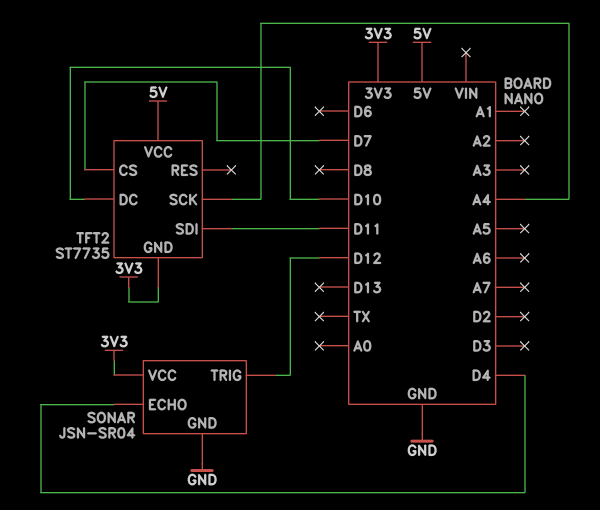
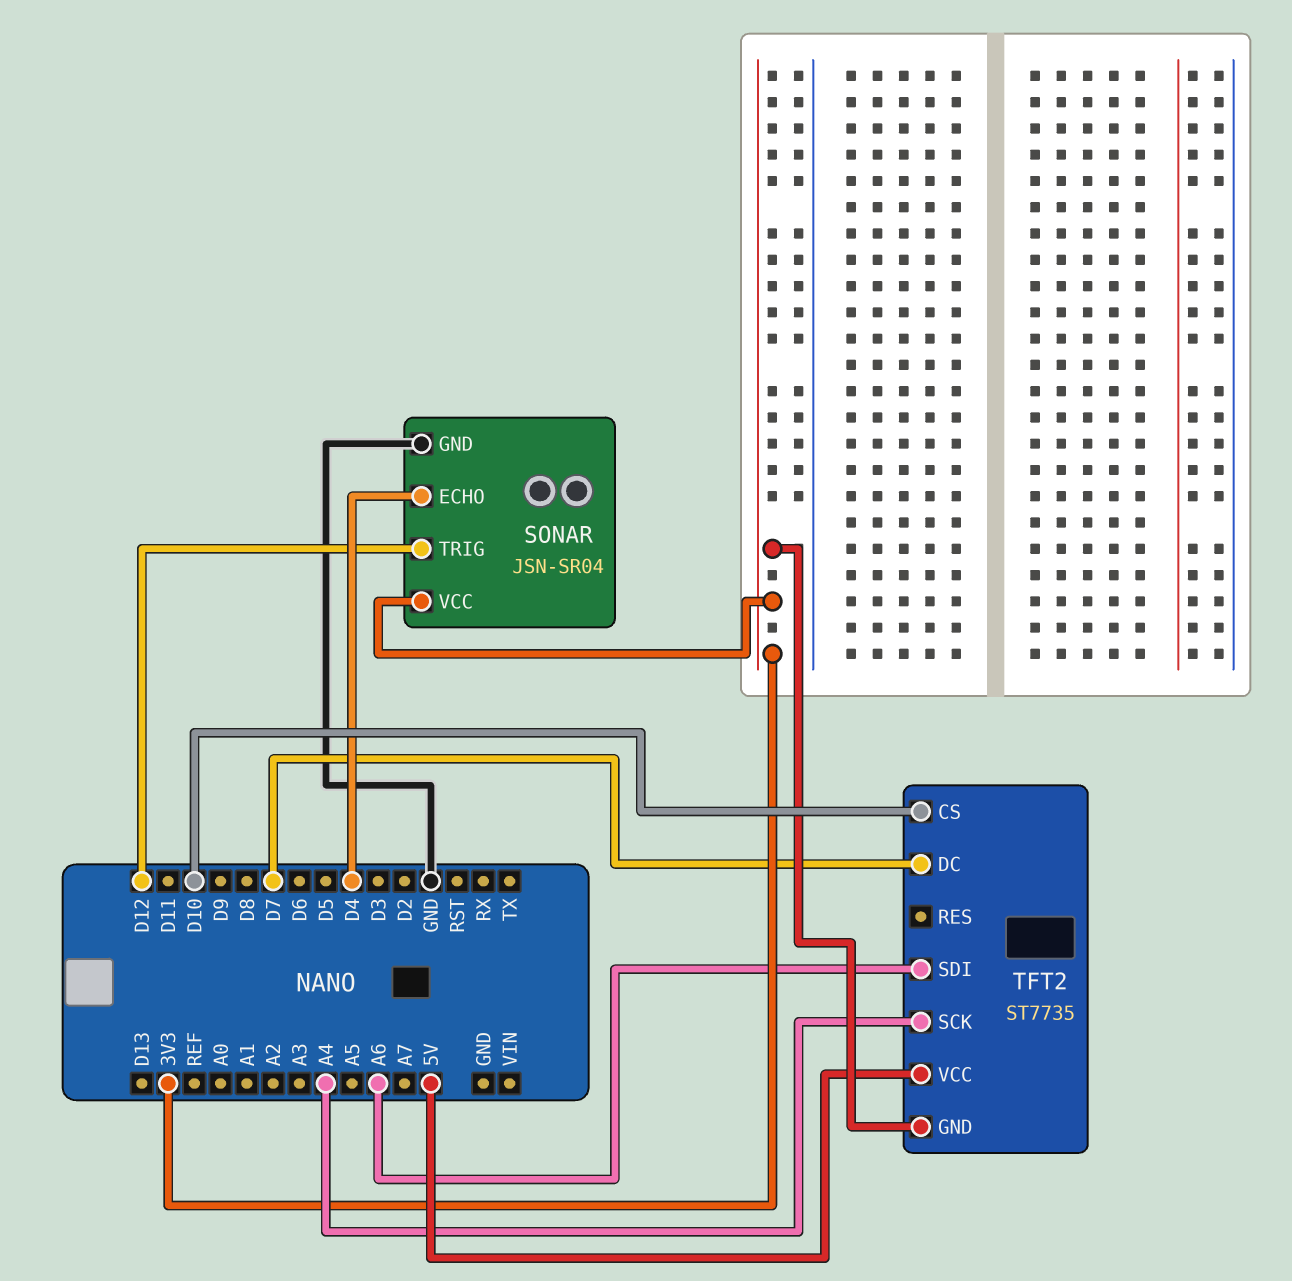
TFT2 pin CS: D7 -> D10
TFT2 pin DC: D10 -> D7
TFT2 pin SDI: D11 -> A6

